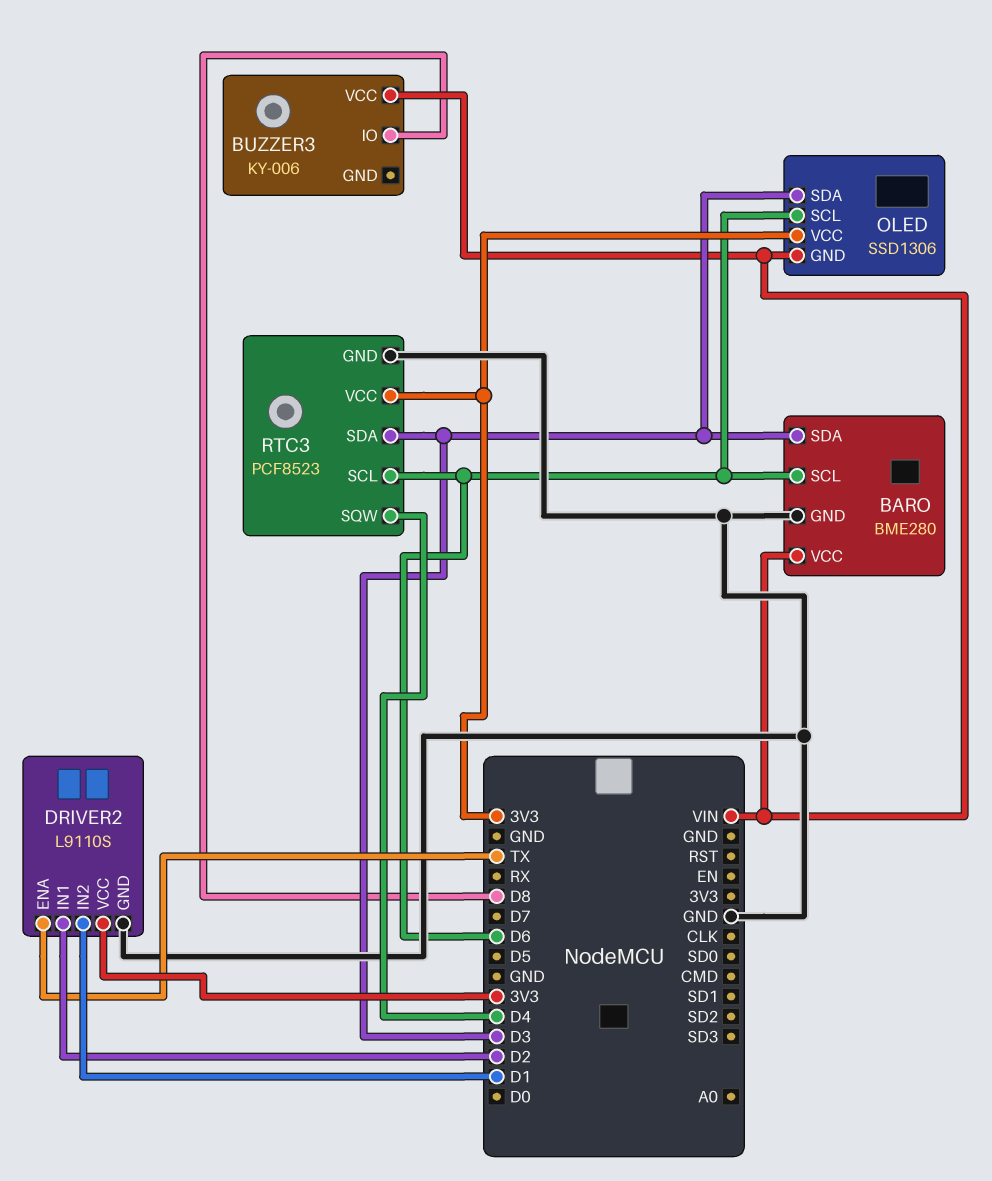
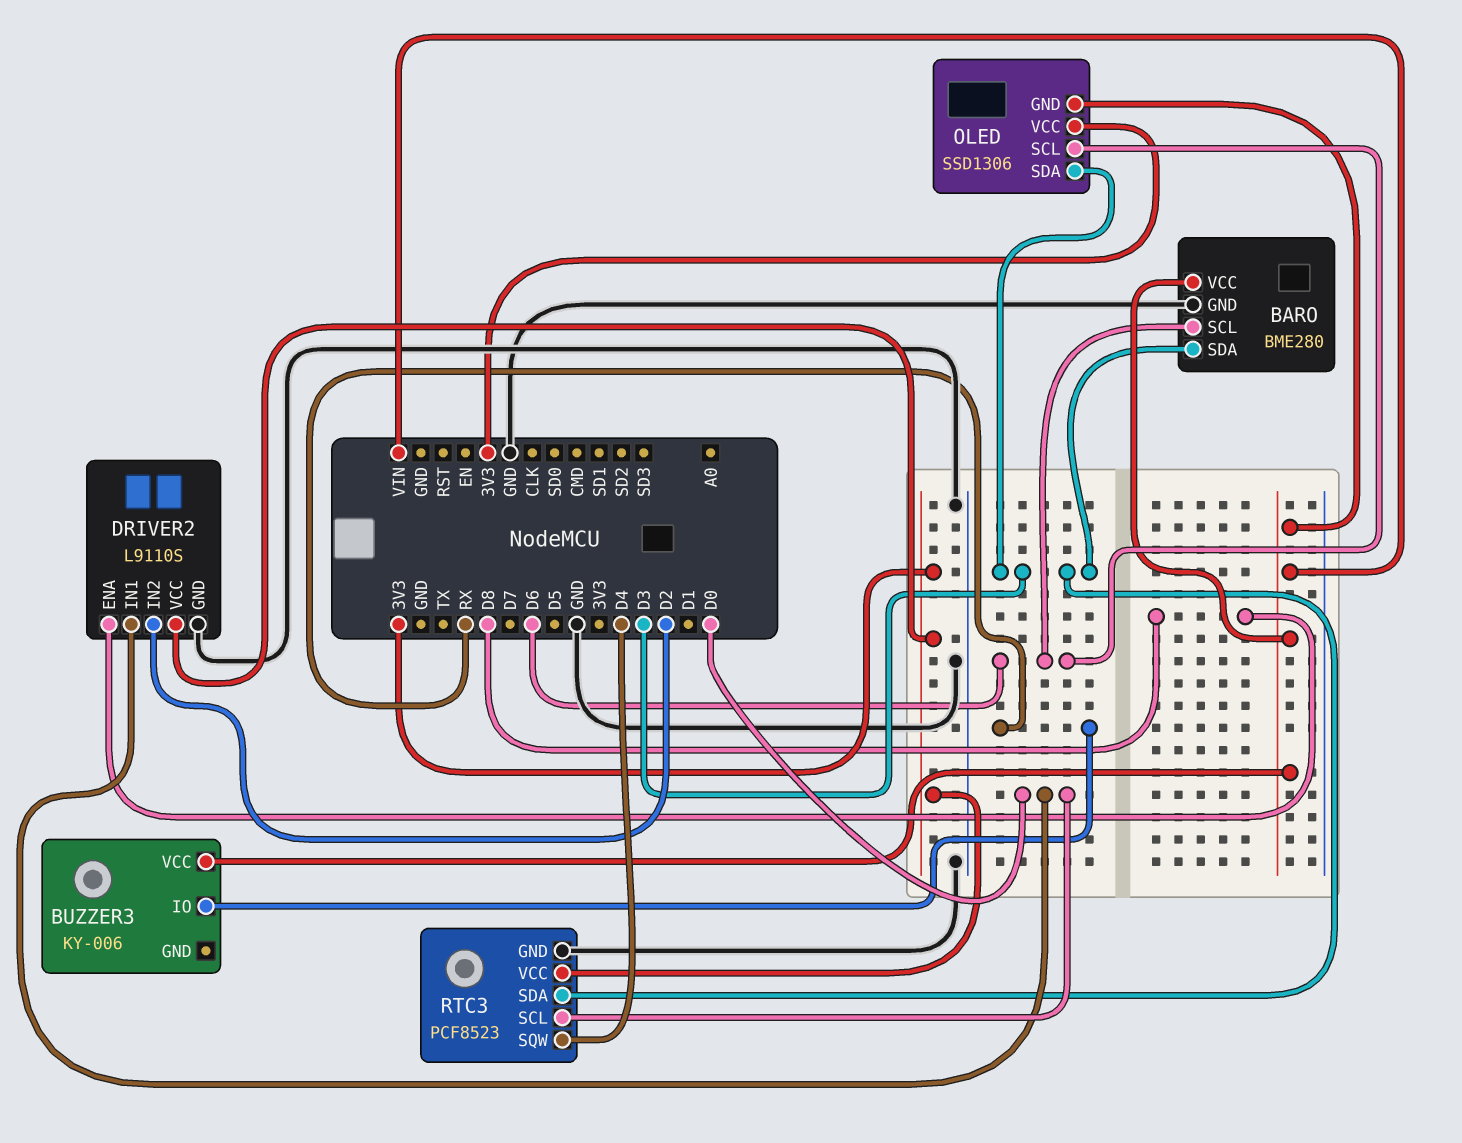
BUZZER3 pin IO: D8 -> RX
DRIVER2 pin ENA: TX -> D8
DRIVER2 pin IN1: D2 -> D0
DRIVER2 pin IN2: D1 -> D2
RTC3 pin SCL: D6 -> D0

